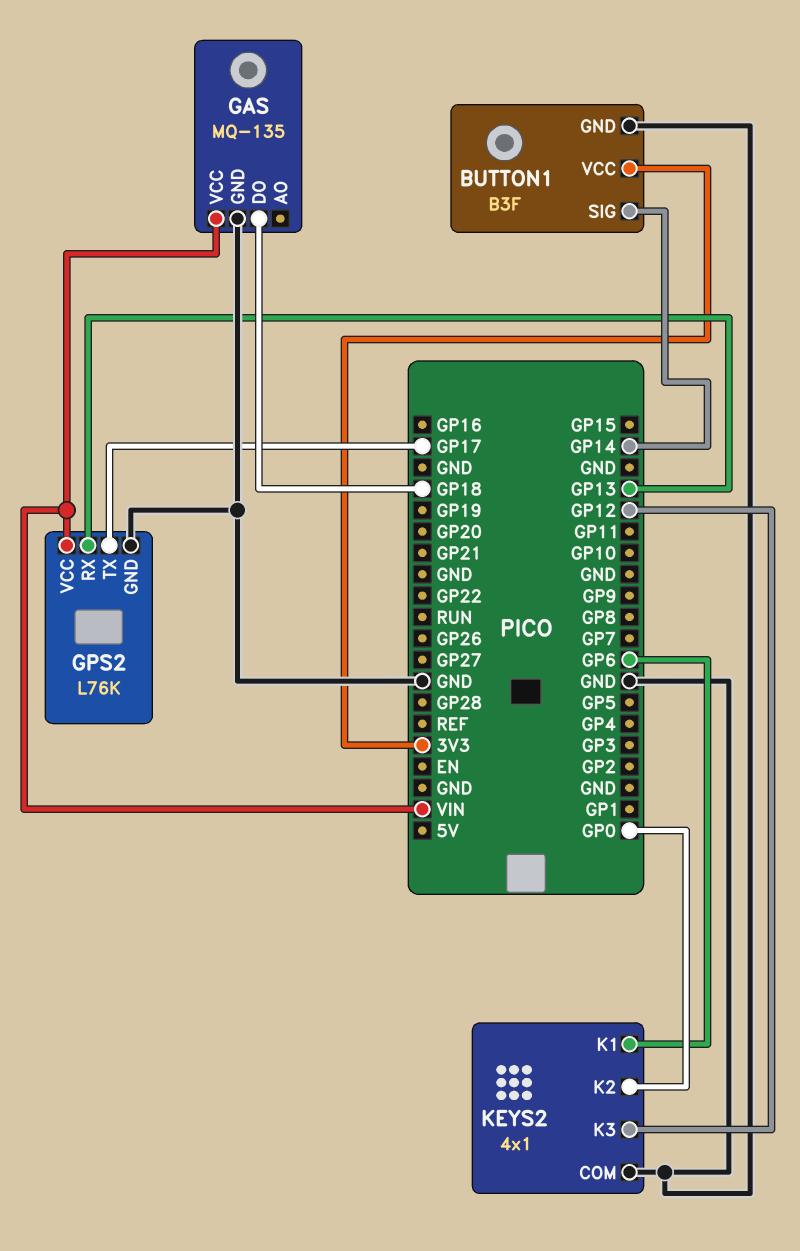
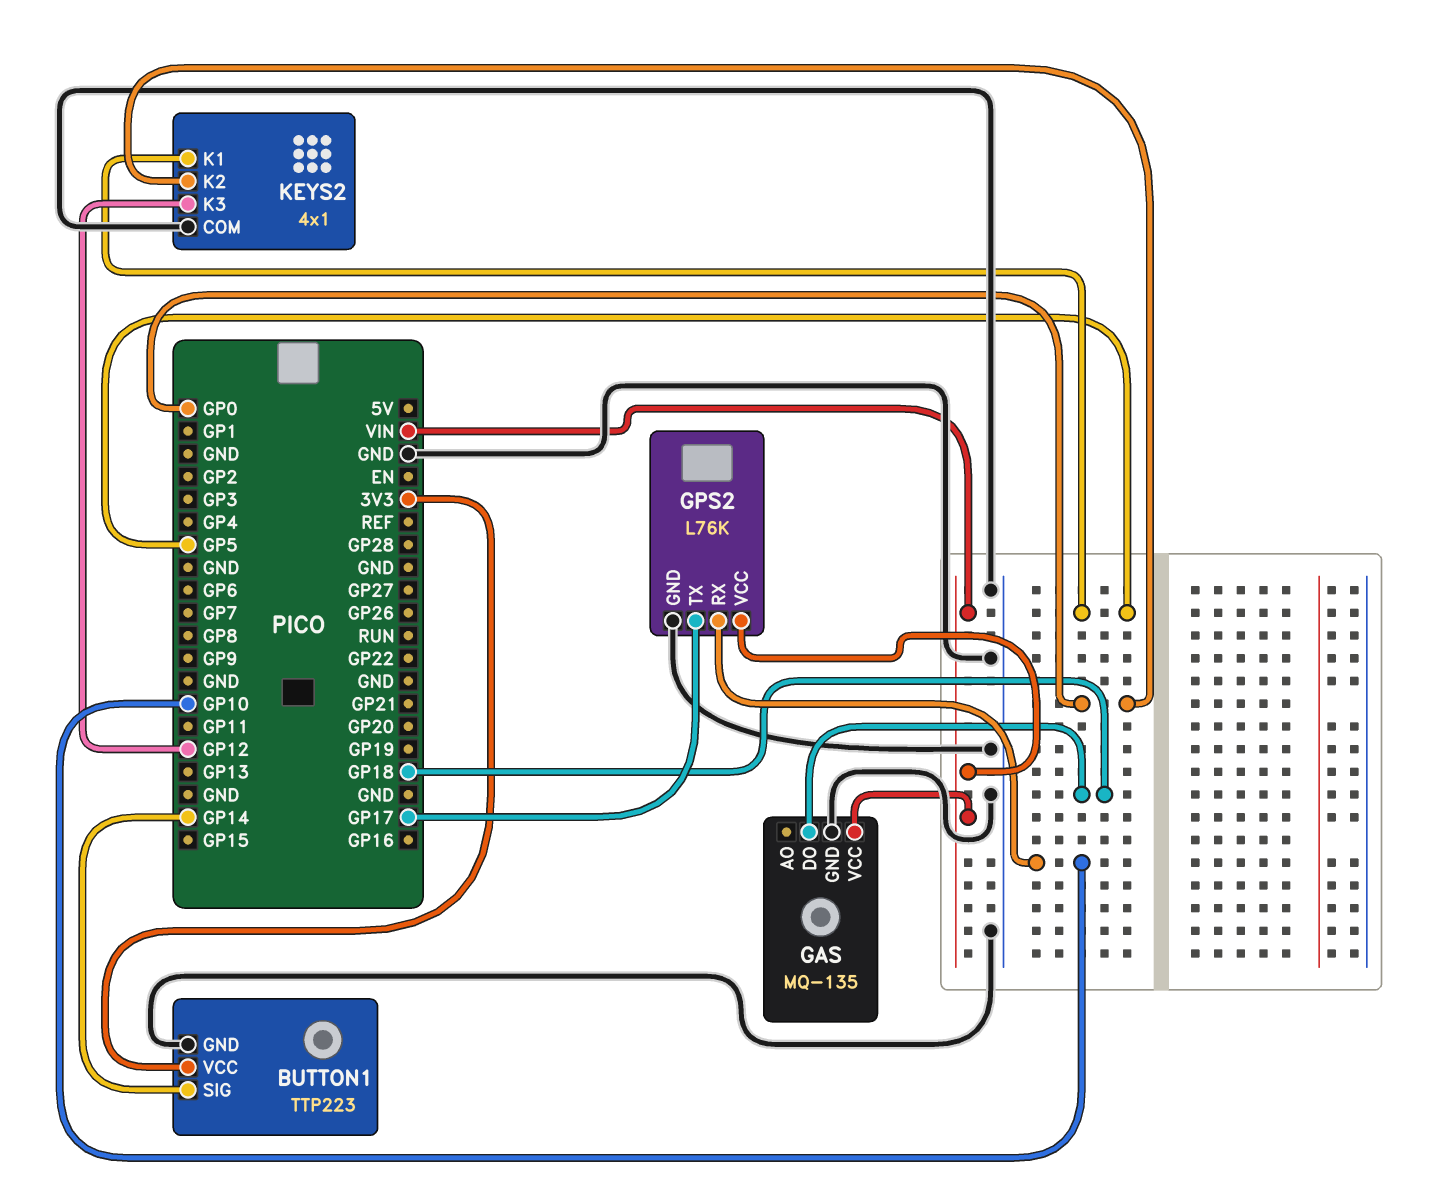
BUTTON1: B3F -> TTP223
GPS2 pin RX: GP13 -> GP10
KEYS2 pin K1: GP6 -> GP5

